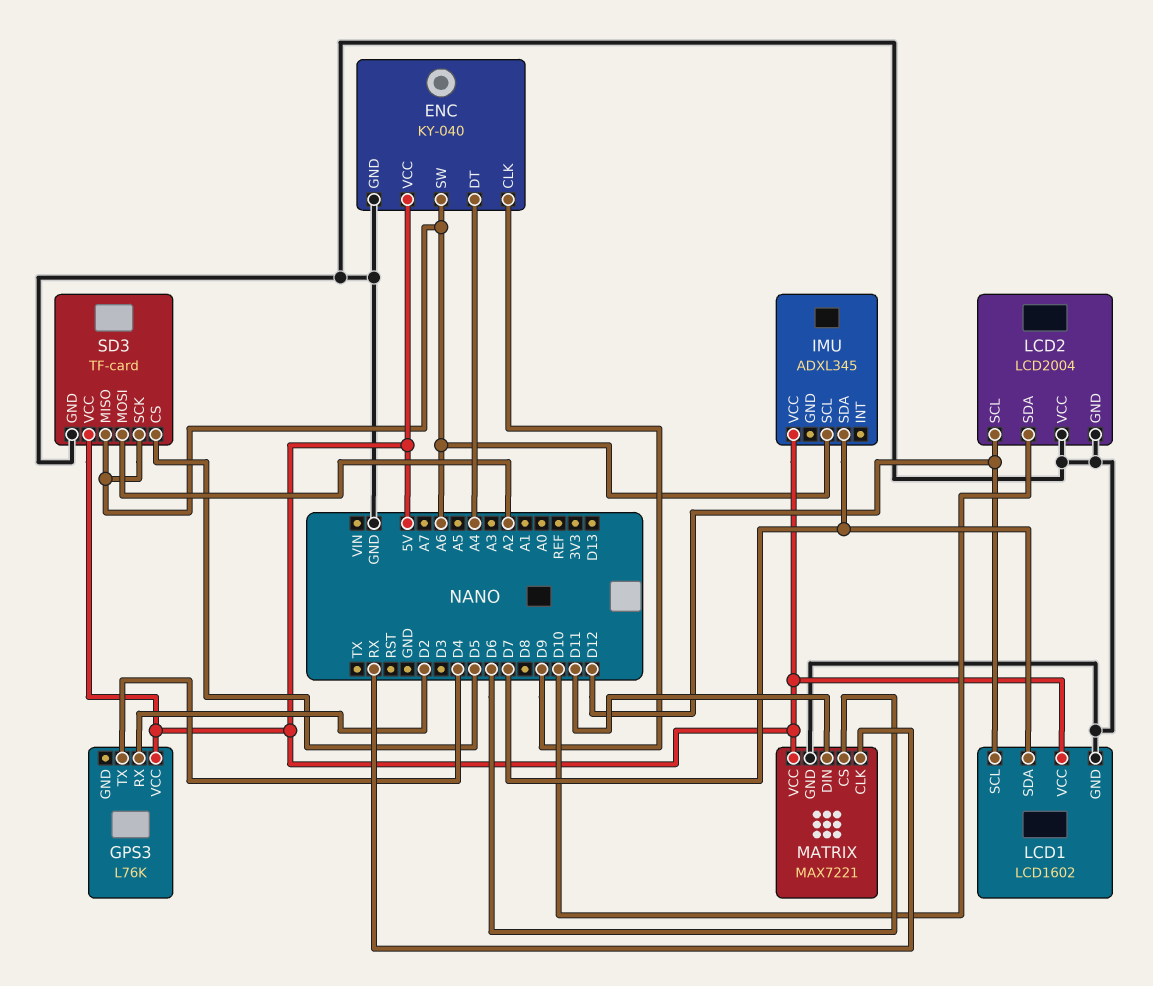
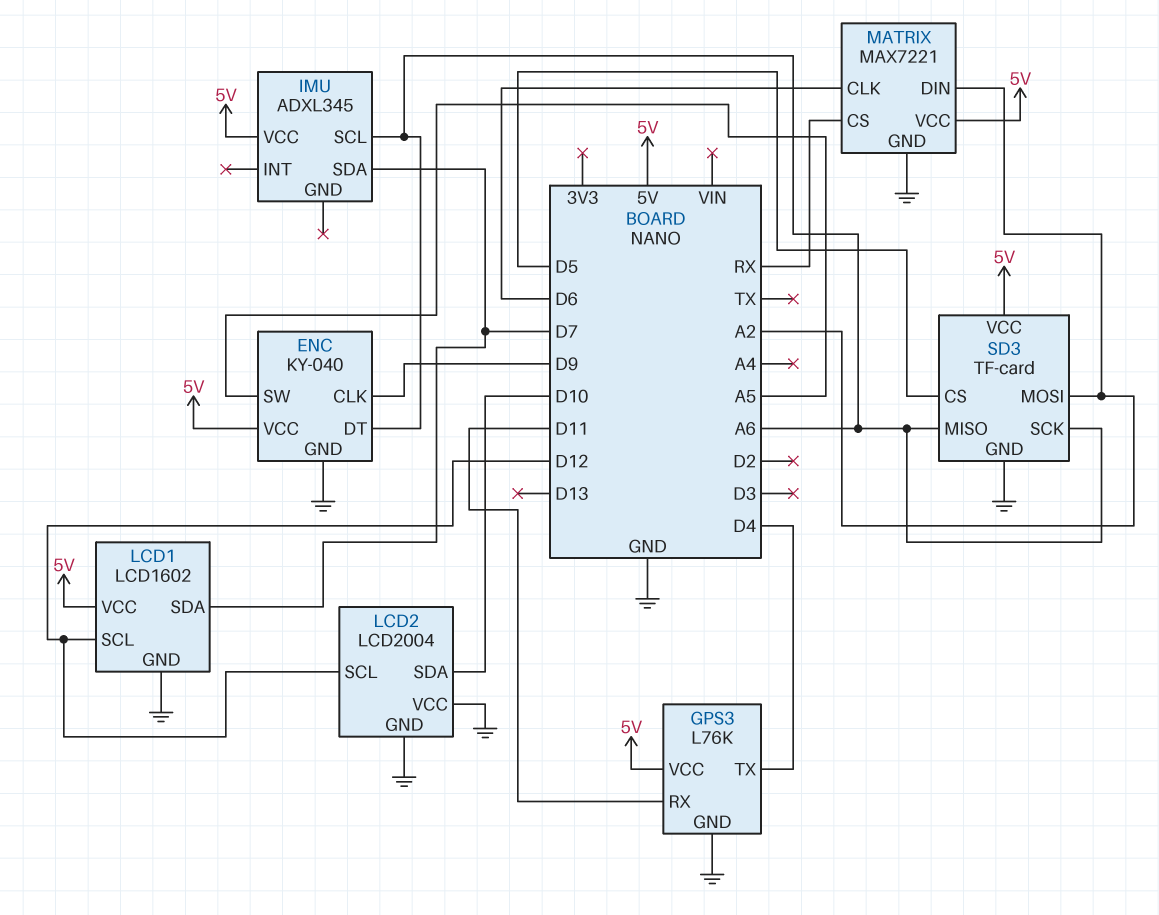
ENC pin DT: A4 -> A6
ENC pin SW: A6 -> A5
GPS3 pin GND: none -> GND
GPS3 pin RX: D2 -> D11
MATRIX pin CLK: RX -> D6
MATRIX pin CS: D6 -> RX
MATRIX pin DIN: D11 -> A2

